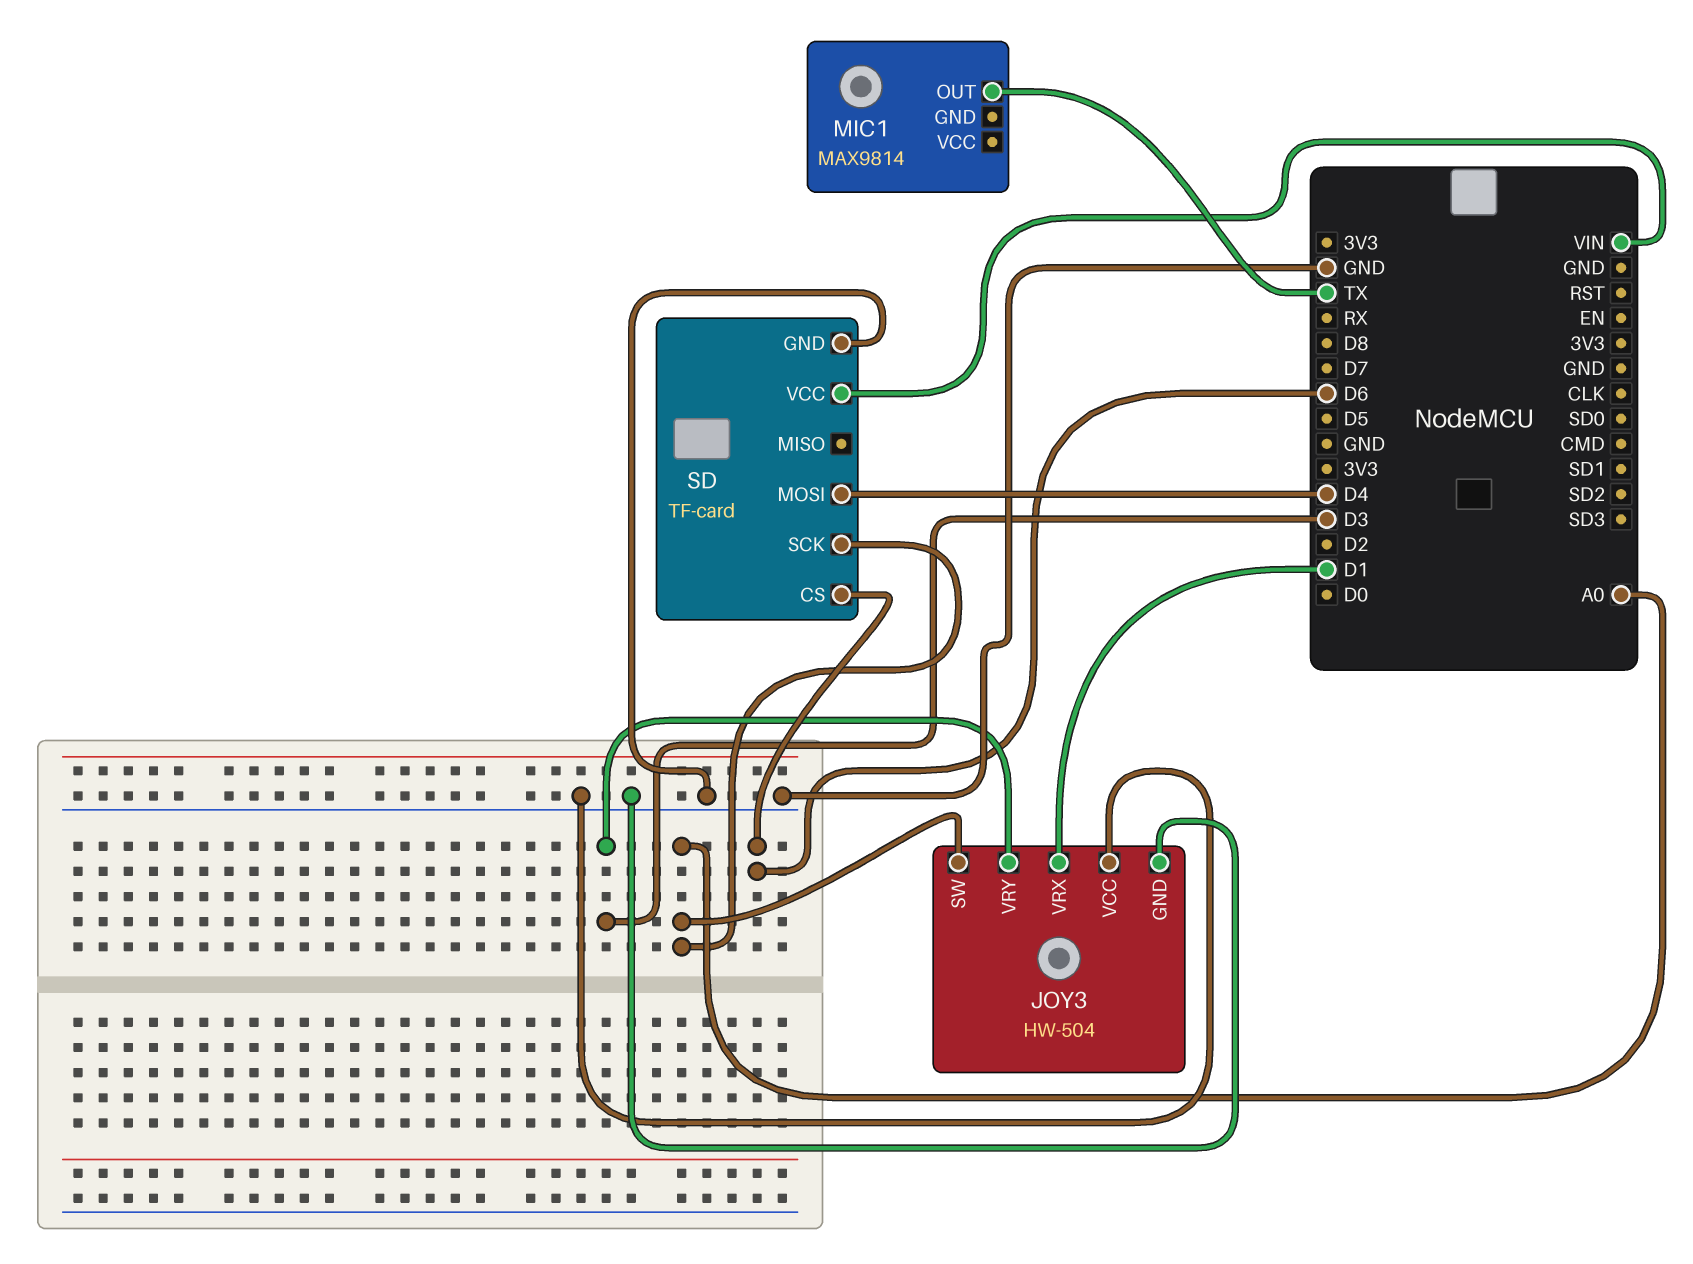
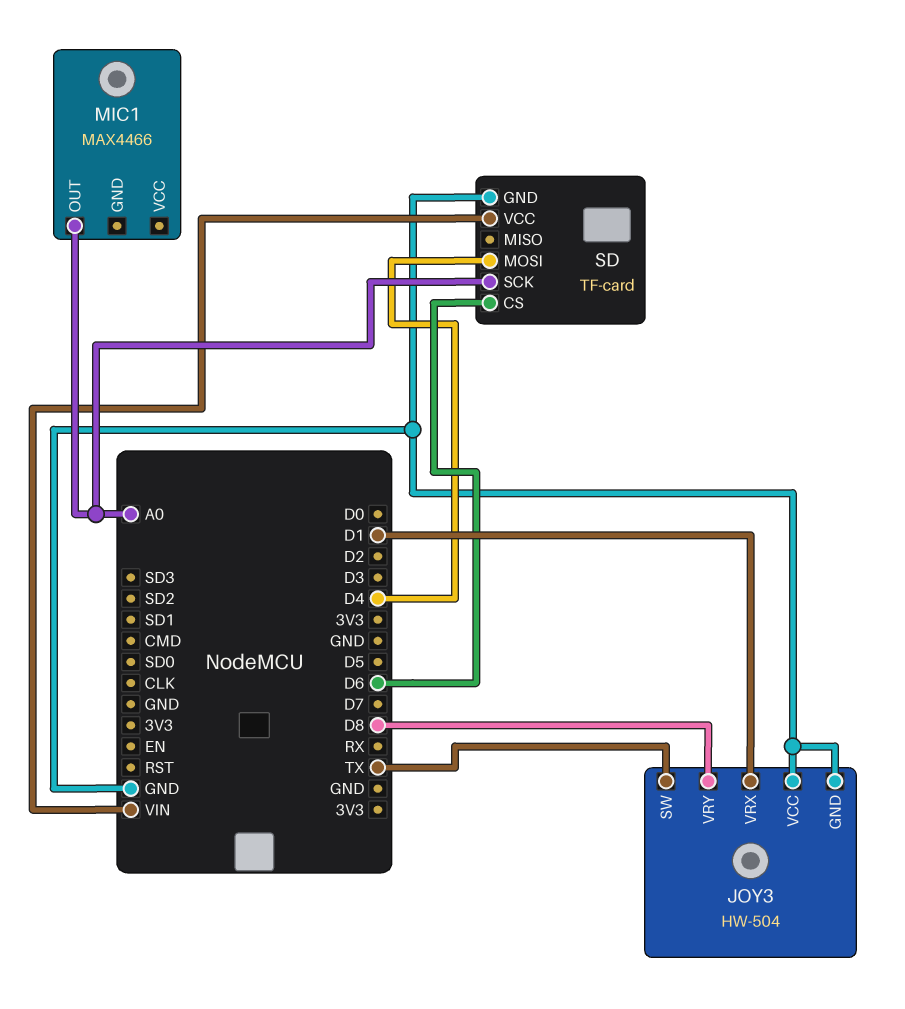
JOY3 pin SW: A0 -> TX
JOY3 pin VRY: D3 -> D8
MIC1: MAX9814 -> MAX4466
MIC1 pin OUT: TX -> A0

